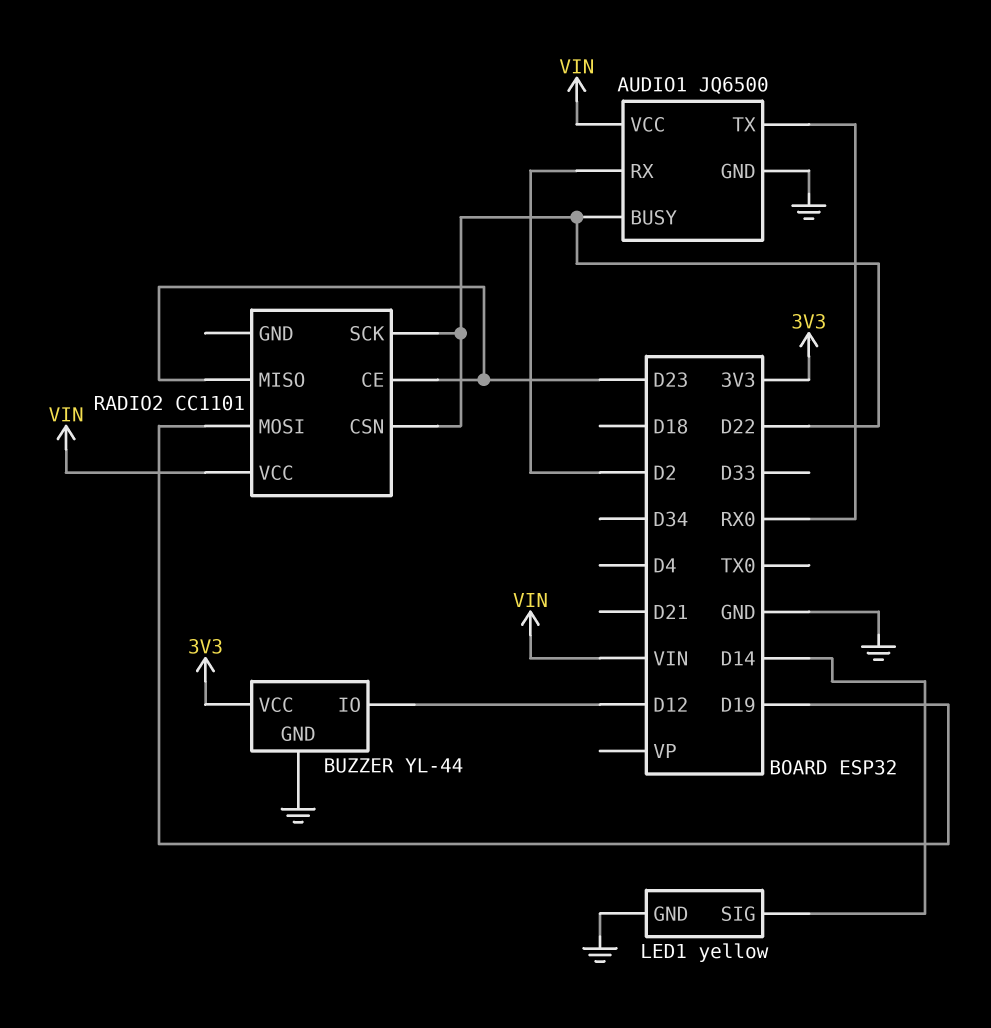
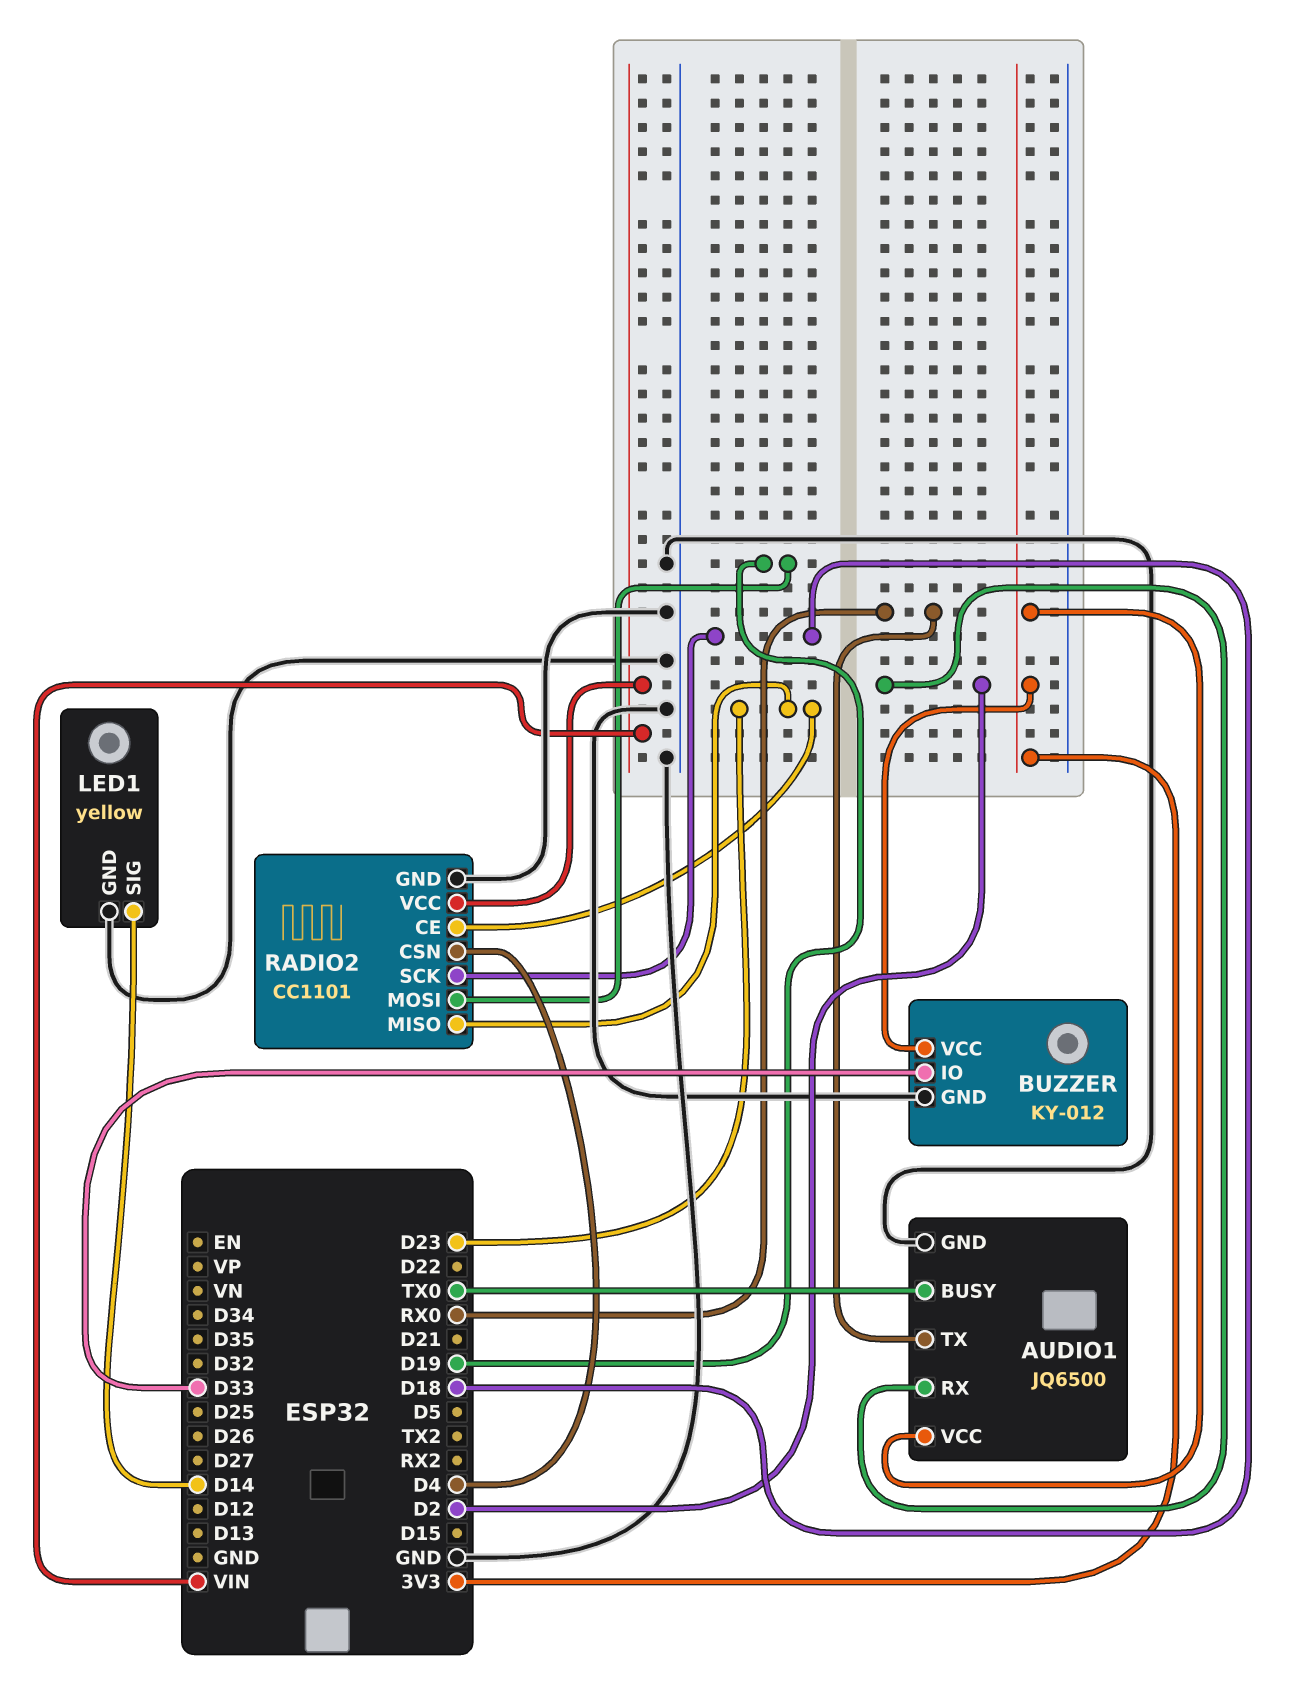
AUDIO1 pin BUSY: D22 -> TX0
AUDIO1 pin VCC: VIN -> 3V3
BUZZER: YL-44 -> KY-012
BUZZER pin IO: D12 -> D33
RADIO2 pin CSN: D22 -> D4
RADIO2 pin GND: none -> GND
RADIO2 pin SCK: D22 -> D18

